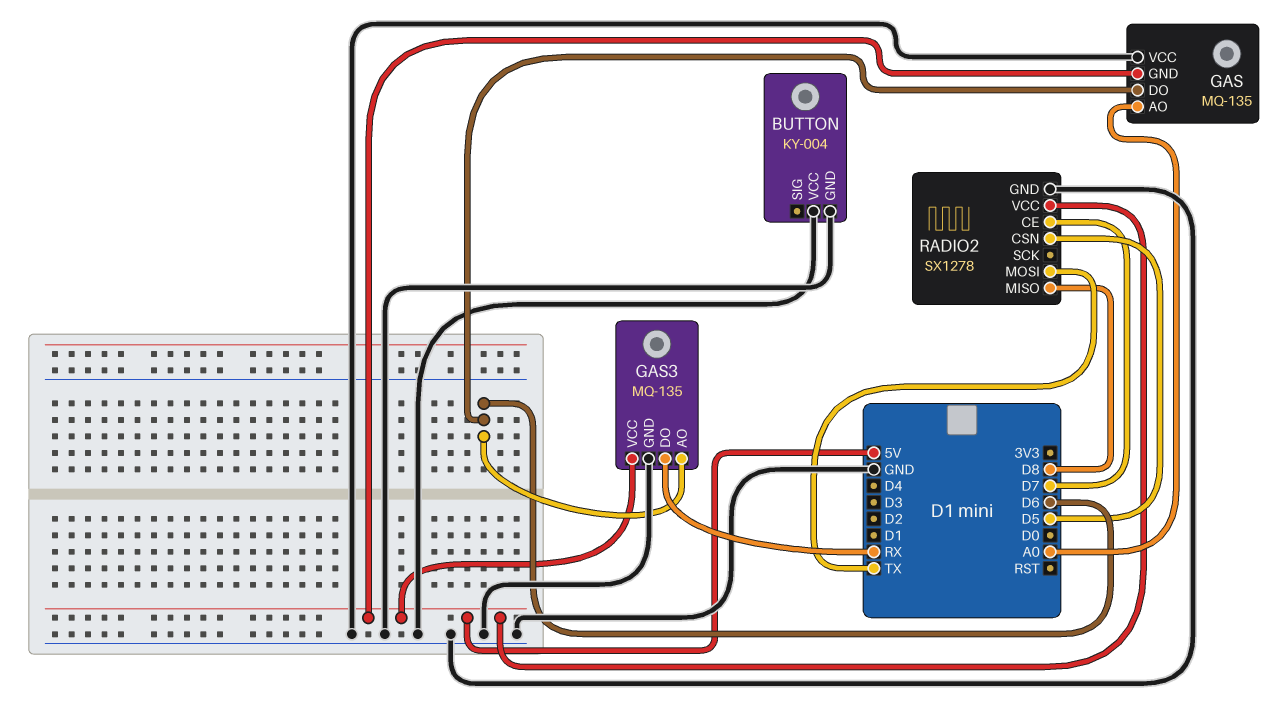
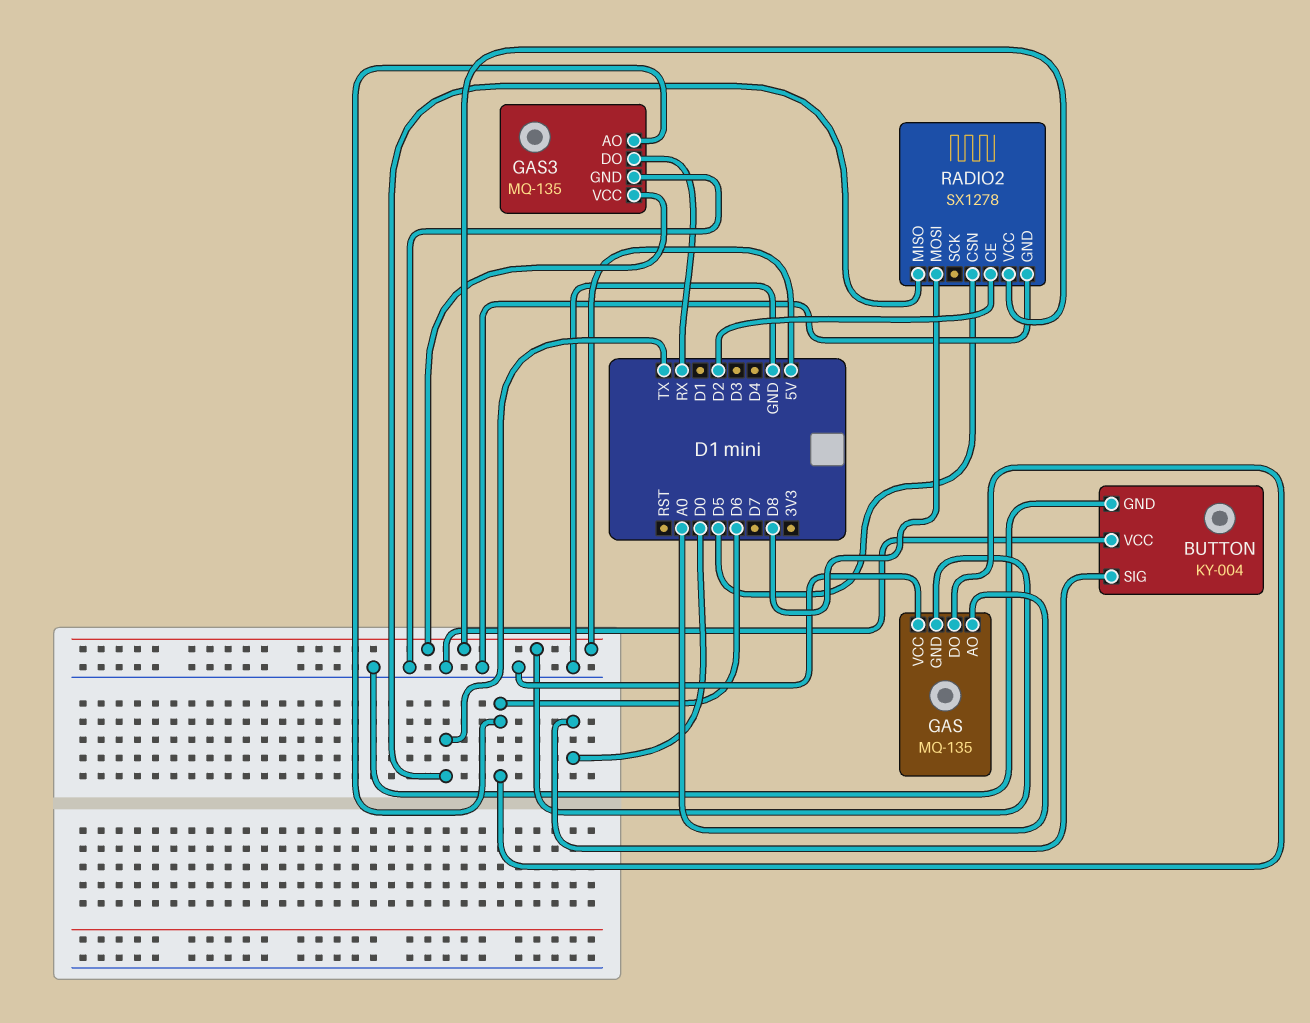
BUTTON pin SIG: none -> D0
RADIO2 pin CE: D7 -> D2
RADIO2 pin MISO: D8 -> TX
RADIO2 pin MOSI: TX -> D8

